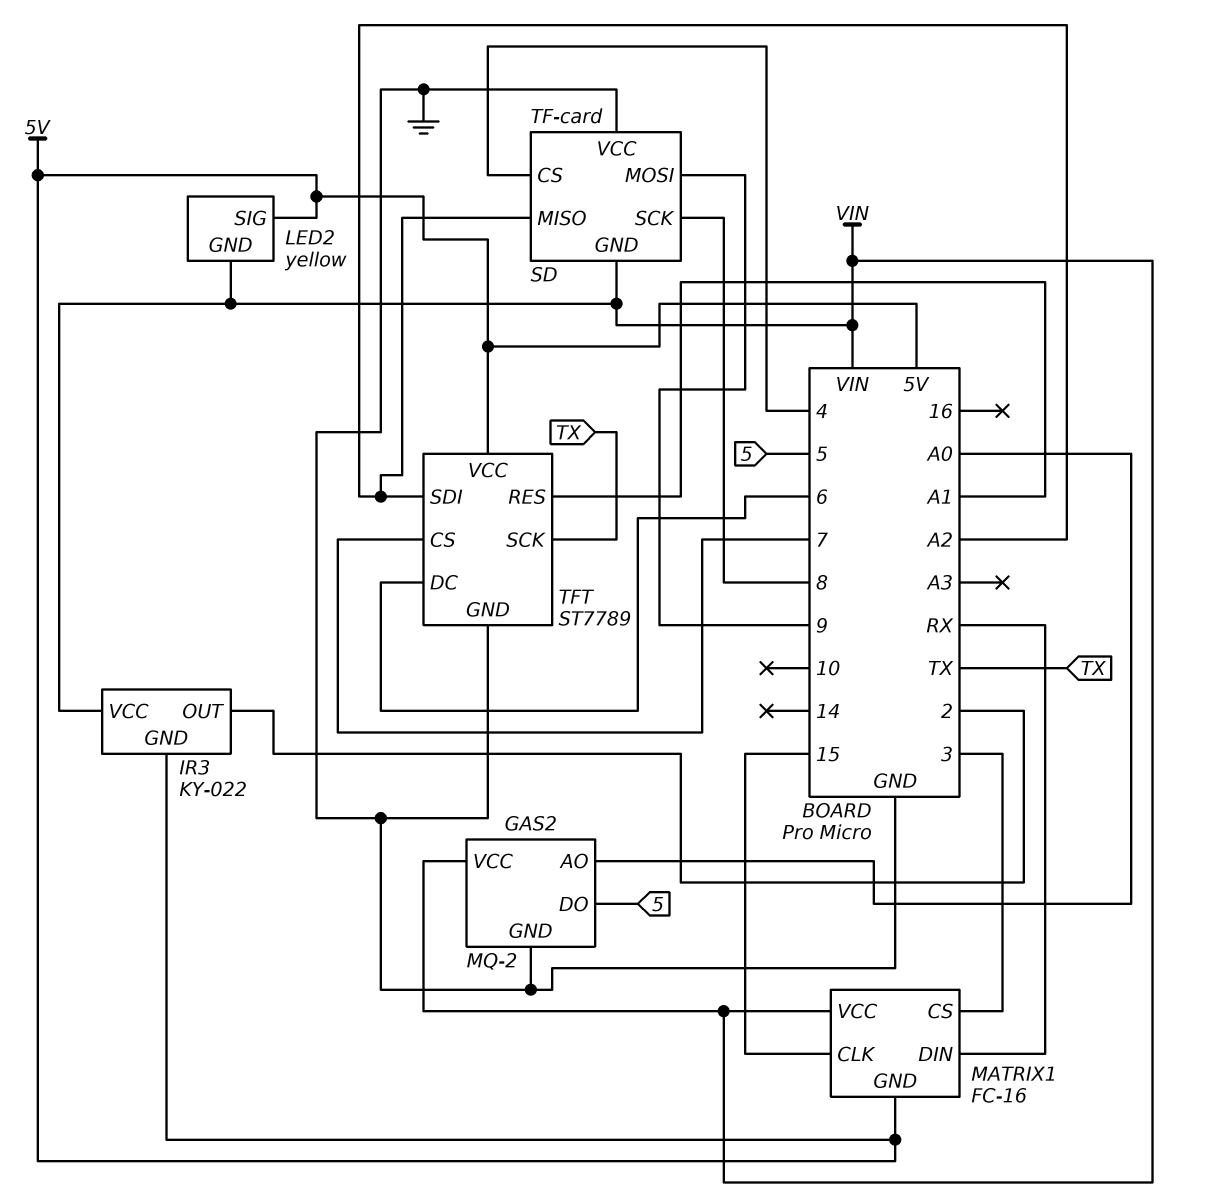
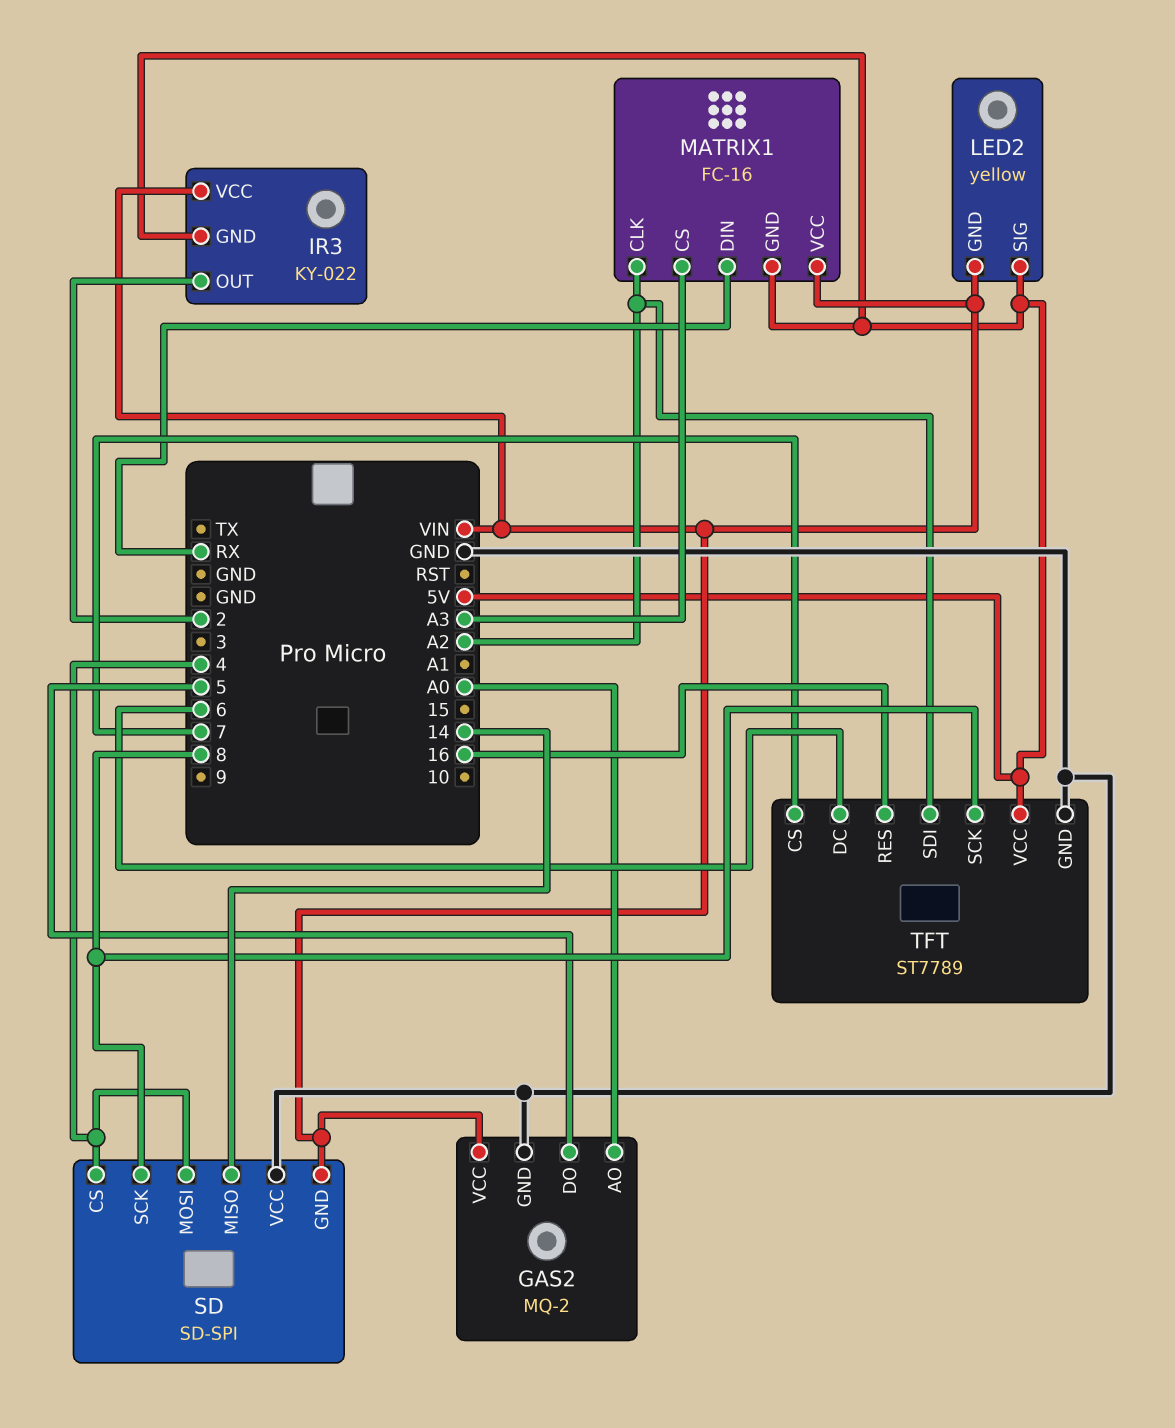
MATRIX1 pin CLK: 15 -> A2
MATRIX1 pin CS: 3 -> A3
SD: TF-card -> SD-SPI
SD pin MISO: A2 -> 14
SD pin MOSI: 9 -> 4
TFT pin RES: A1 -> 16
TFT pin SCK: TX -> 8

